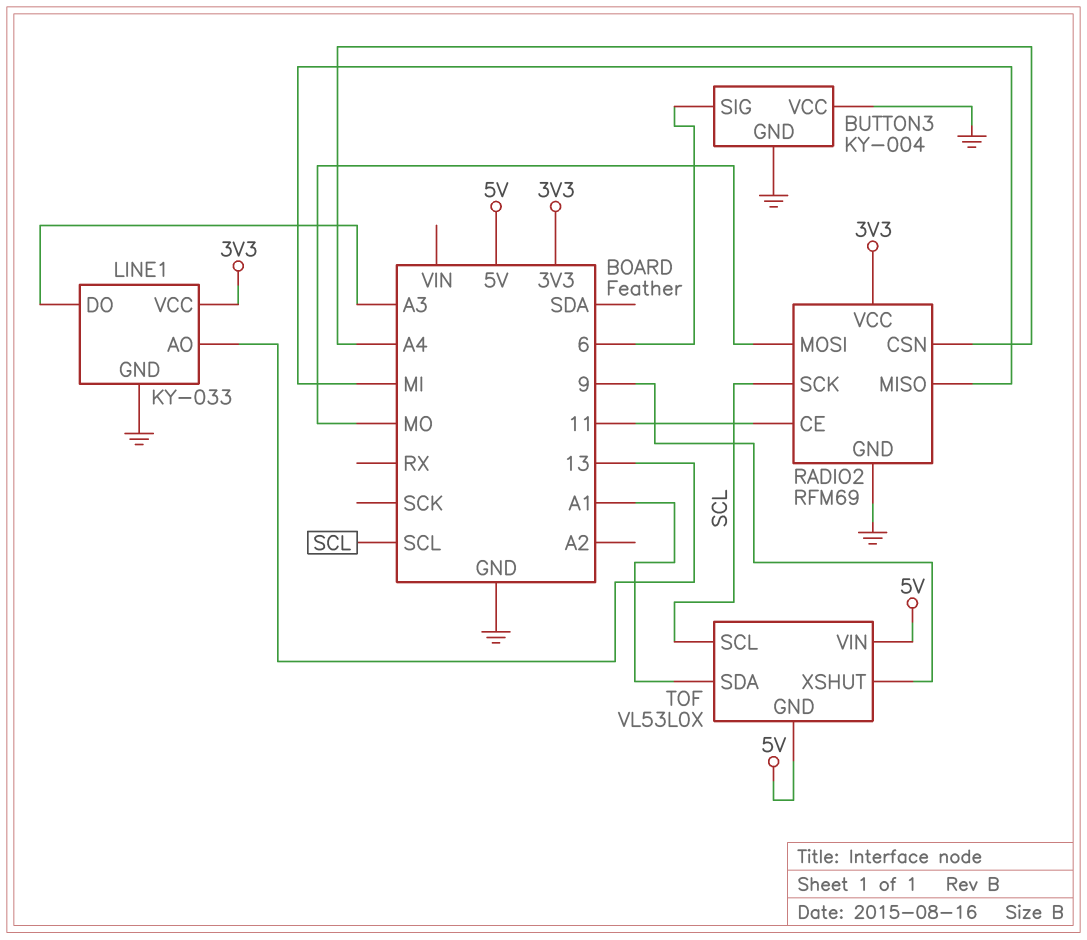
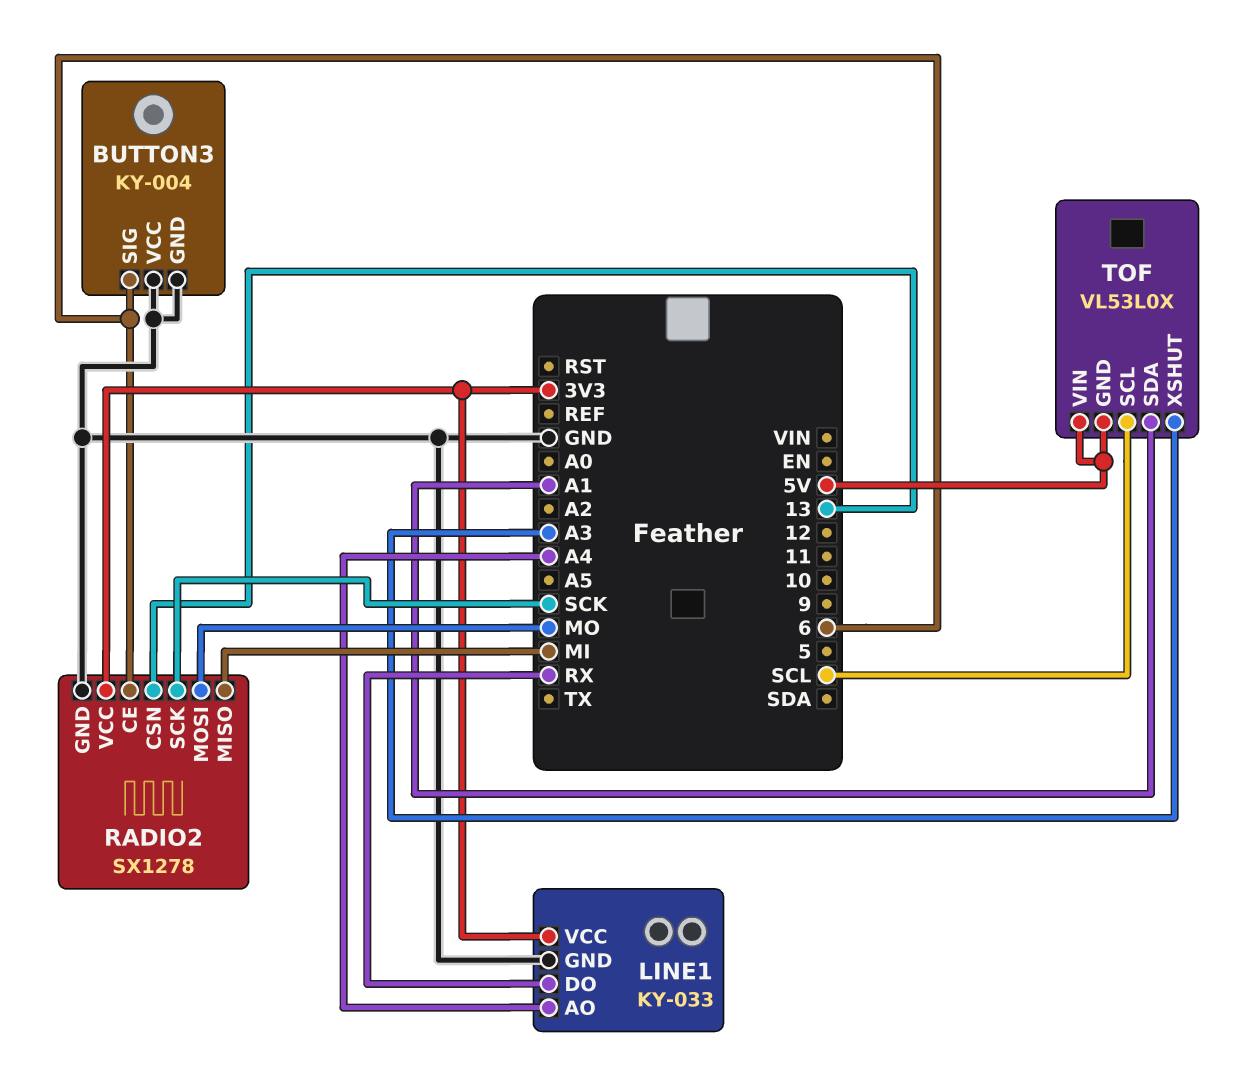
LINE1 pin AO: 13 -> A4
LINE1 pin DO: A3 -> RX
RADIO2: RFM69 -> SX1278
RADIO2 pin CE: 11 -> 6
RADIO2 pin CSN: A4 -> 13
RADIO2 pin SCK: SCL -> SCK
TOF pin XSHUT: 9 -> A3

